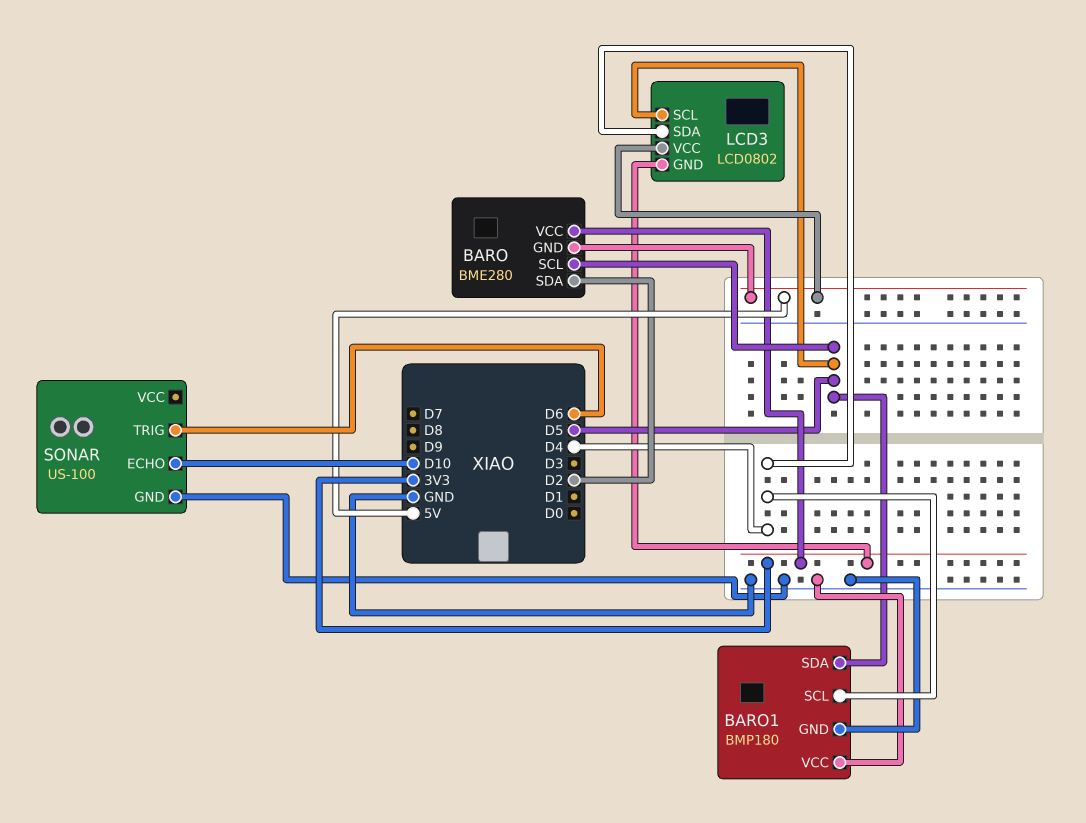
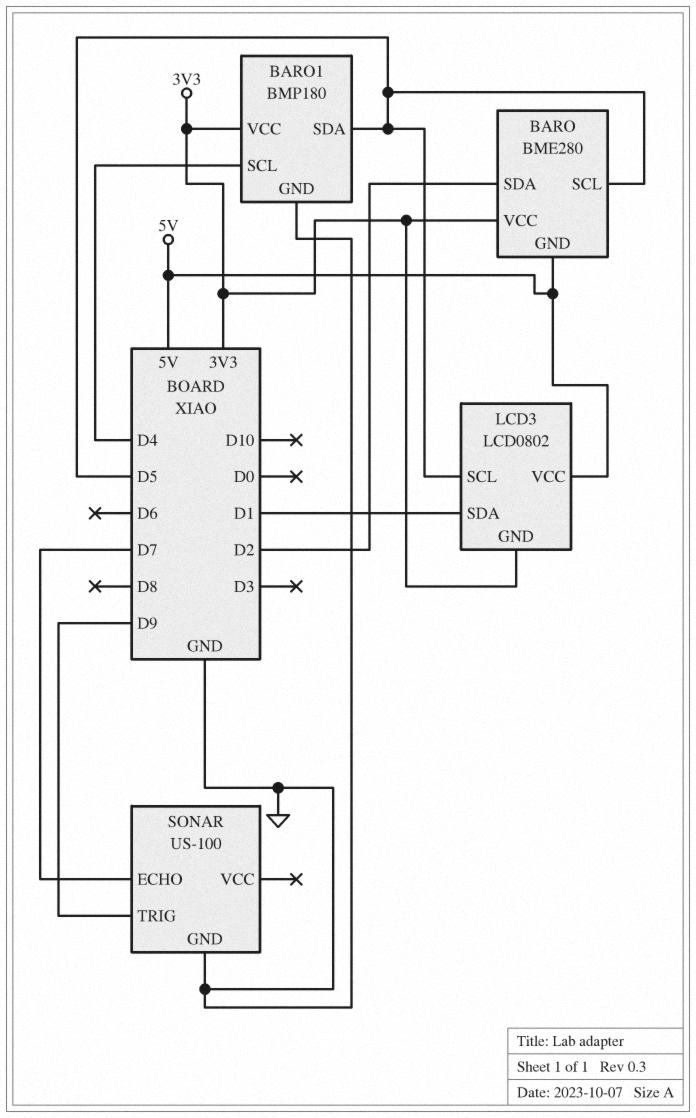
BARO1 pin VCC: GND -> 3V3
LCD3 pin SDA: D4 -> D1
SONAR pin ECHO: D10 -> D7
SONAR pin TRIG: D6 -> D9

